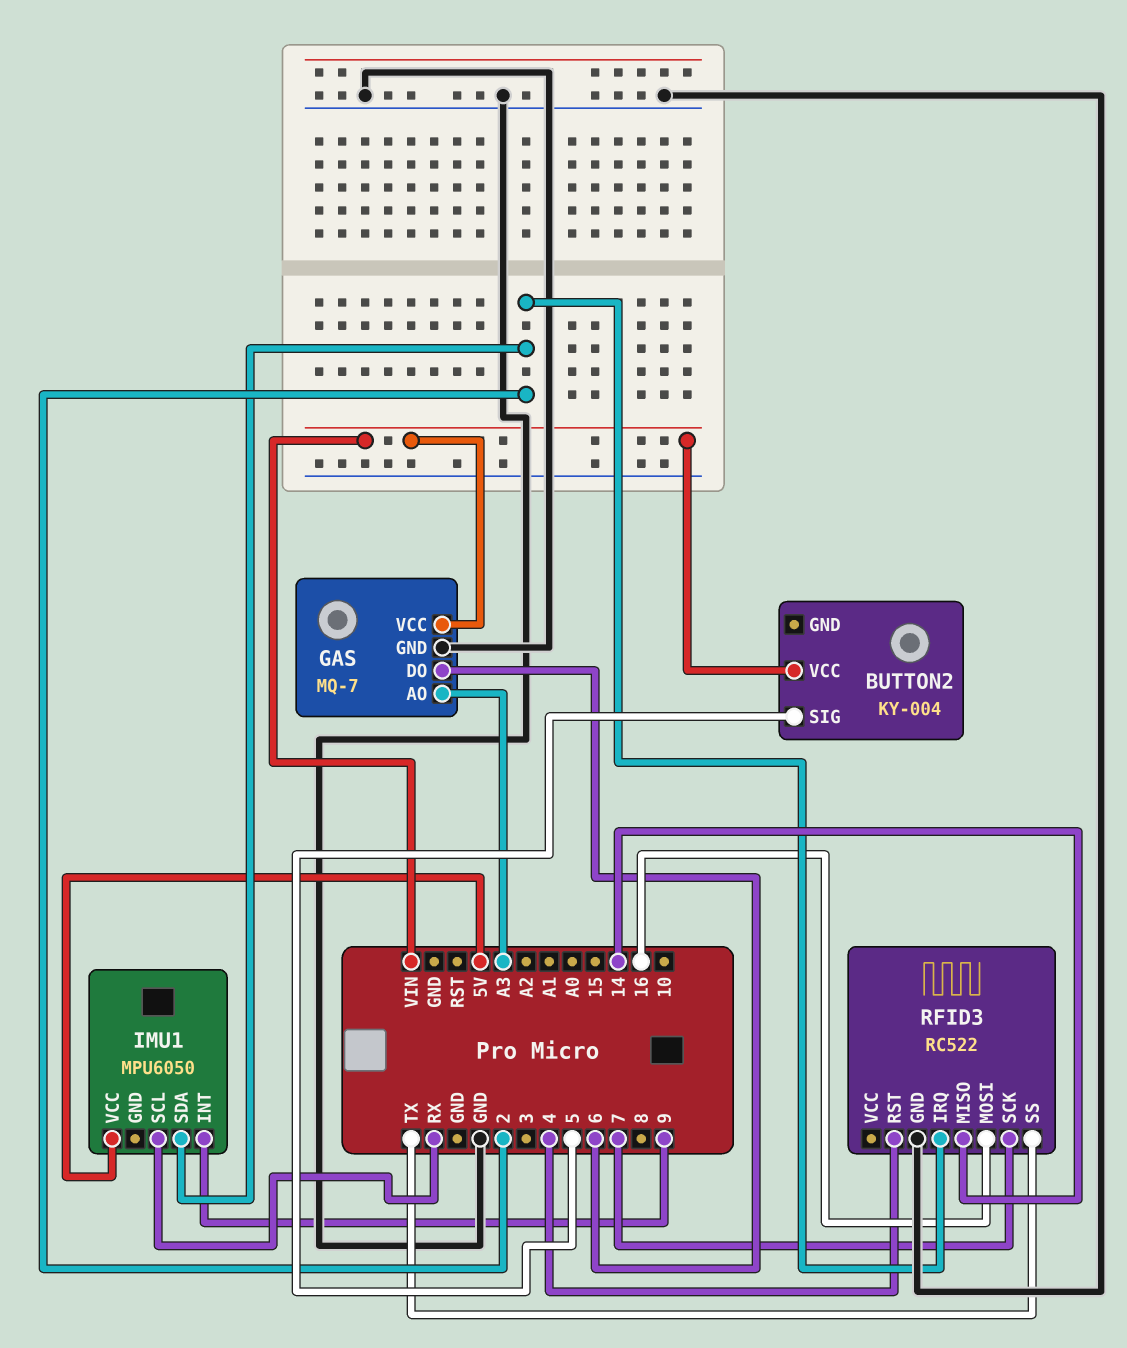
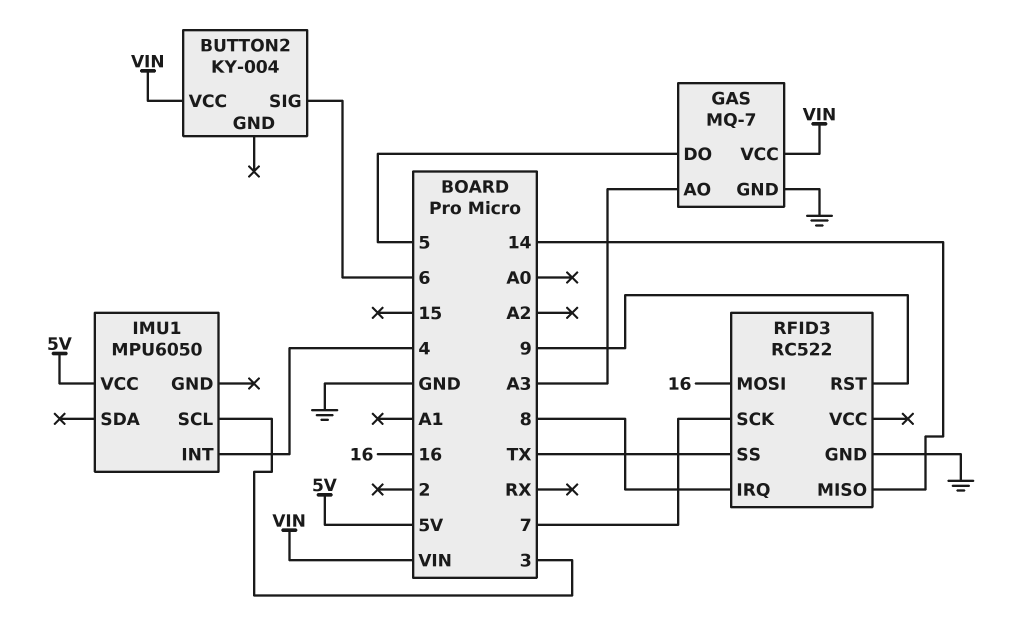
BUTTON2 pin SIG: 5 -> 6
GAS pin DO: 6 -> 5
IMU1 pin INT: 9 -> 4
IMU1 pin SCL: RX -> 3
IMU1 pin SDA: 2 -> none
RFID3 pin IRQ: 2 -> 8
RFID3 pin RST: 4 -> 9

